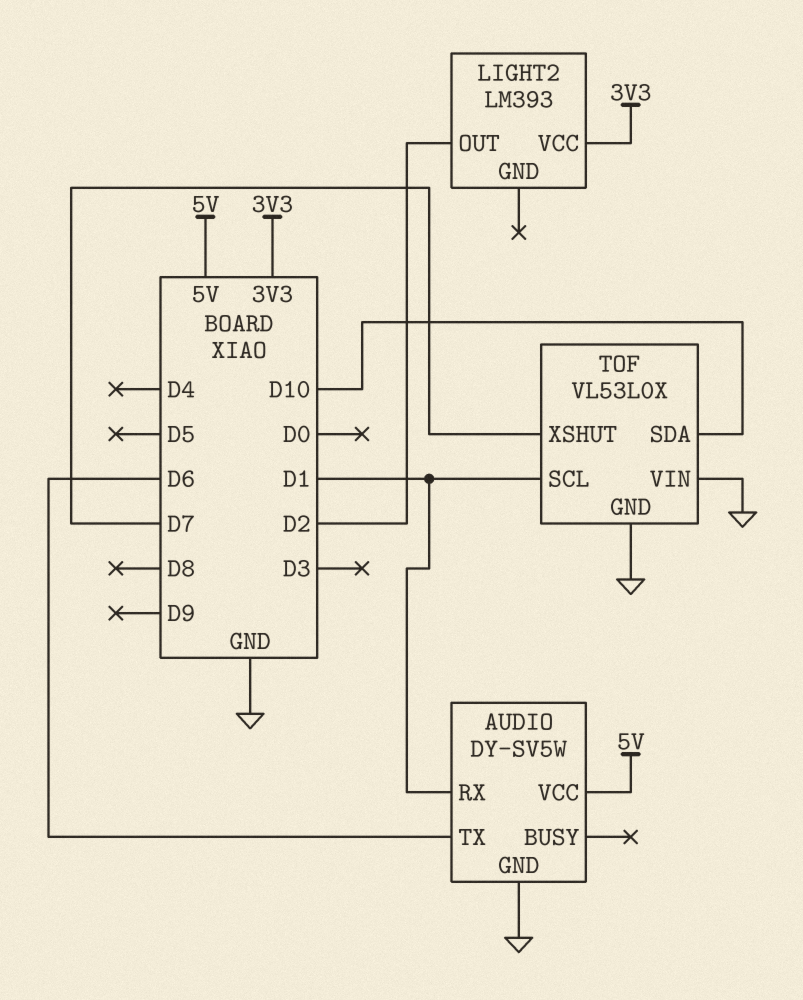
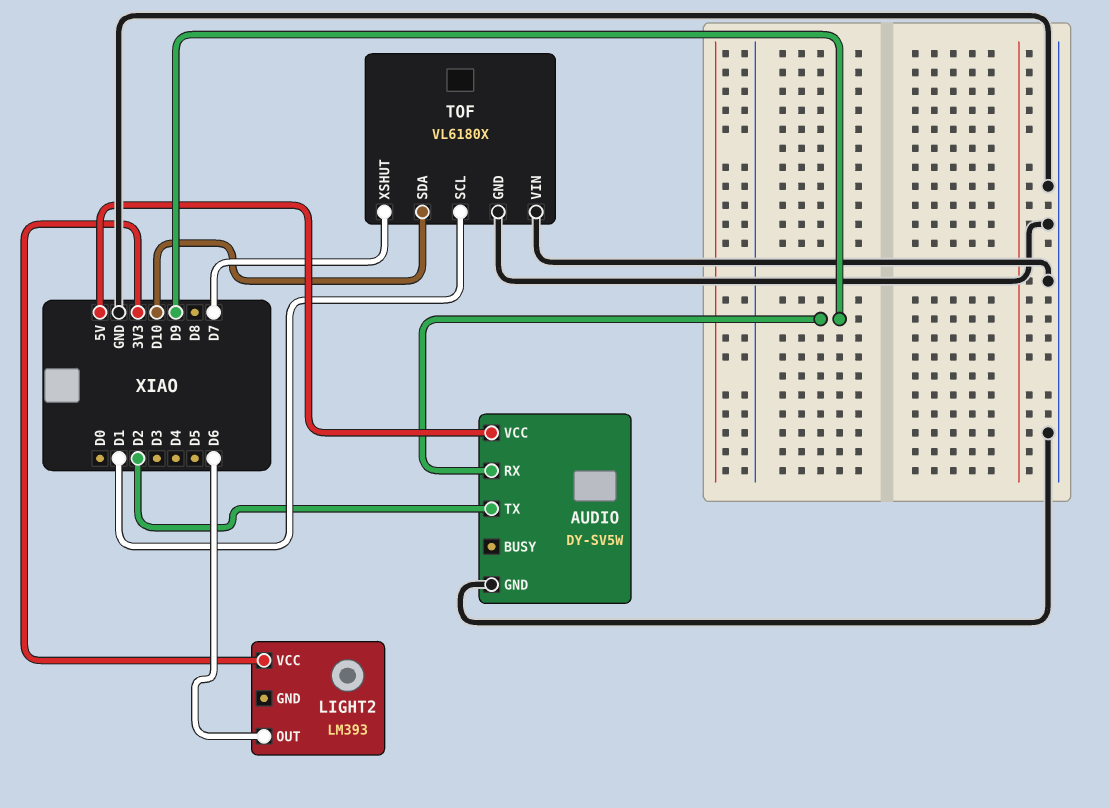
AUDIO pin RX: D1 -> D9
AUDIO pin TX: D6 -> D2
LIGHT2 pin OUT: D2 -> D6
TOF: VL53L0X -> VL6180X

